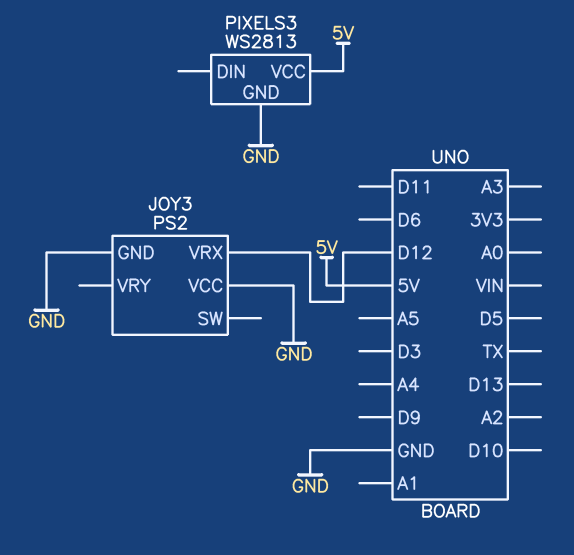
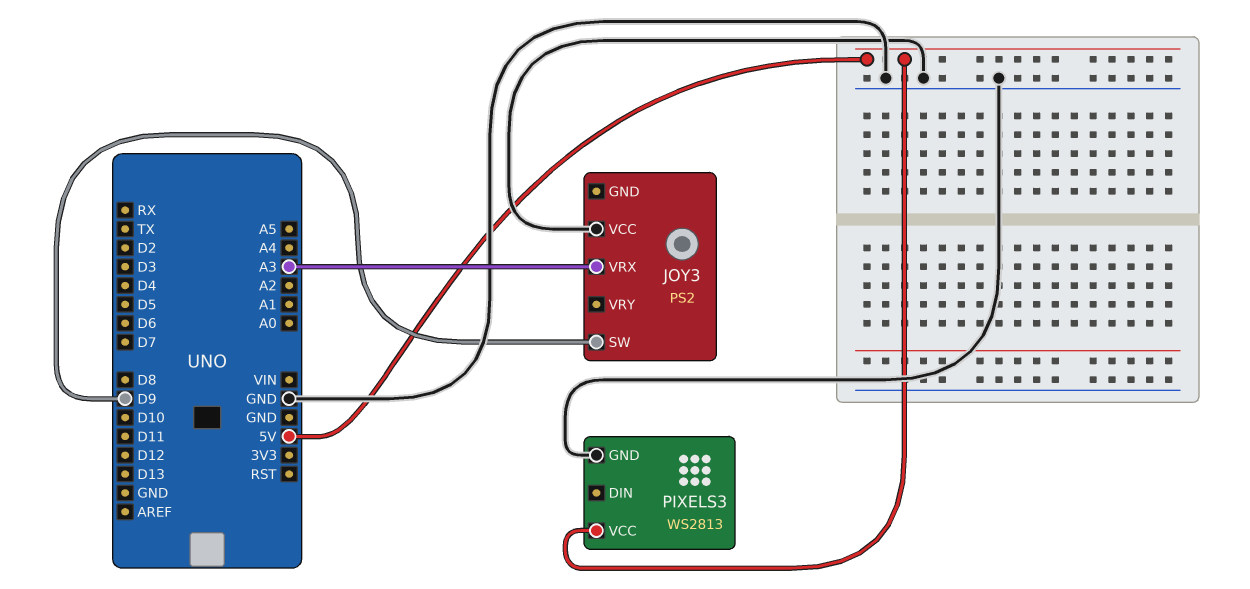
JOY3 pin GND: GND -> none
JOY3 pin SW: none -> D9
JOY3 pin VRX: D12 -> A3

